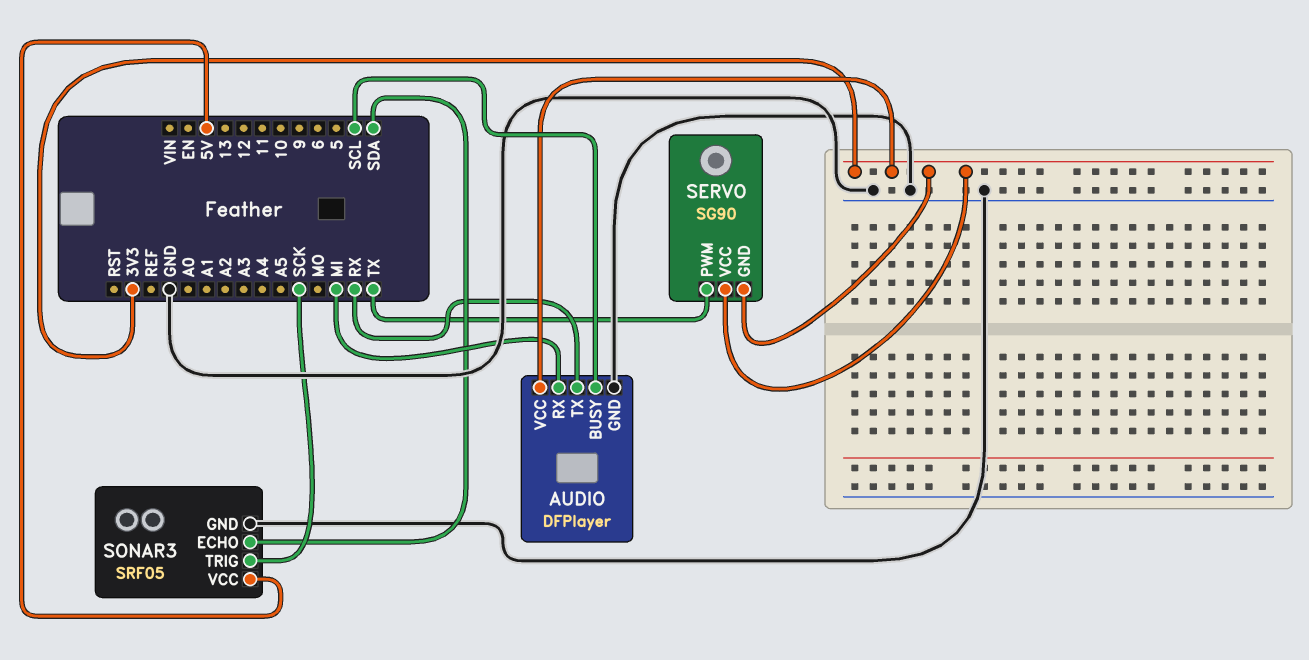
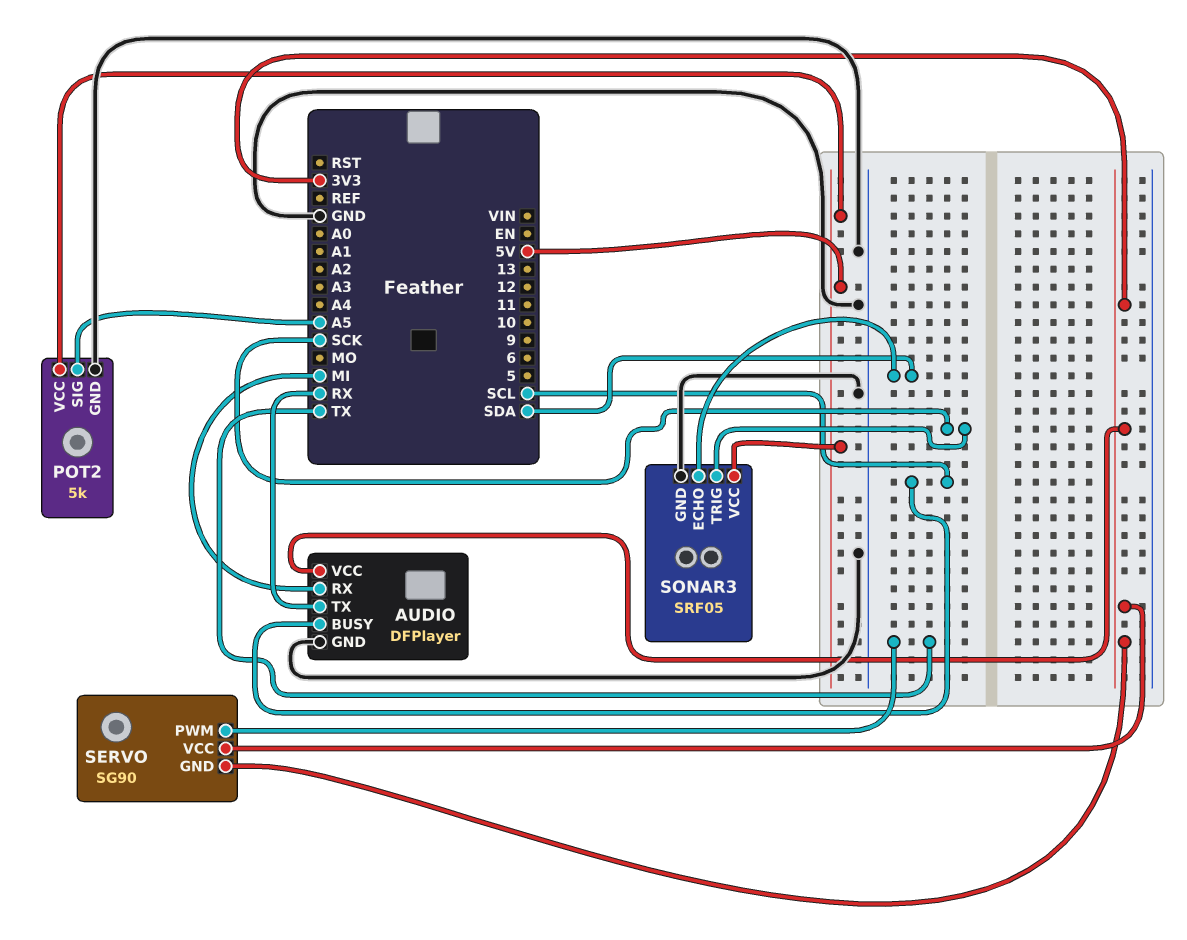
POT2: none -> 5k
POT2 pin GND: none -> GND
POT2 pin SIG: none -> A5
POT2 pin VCC: none -> 5V

